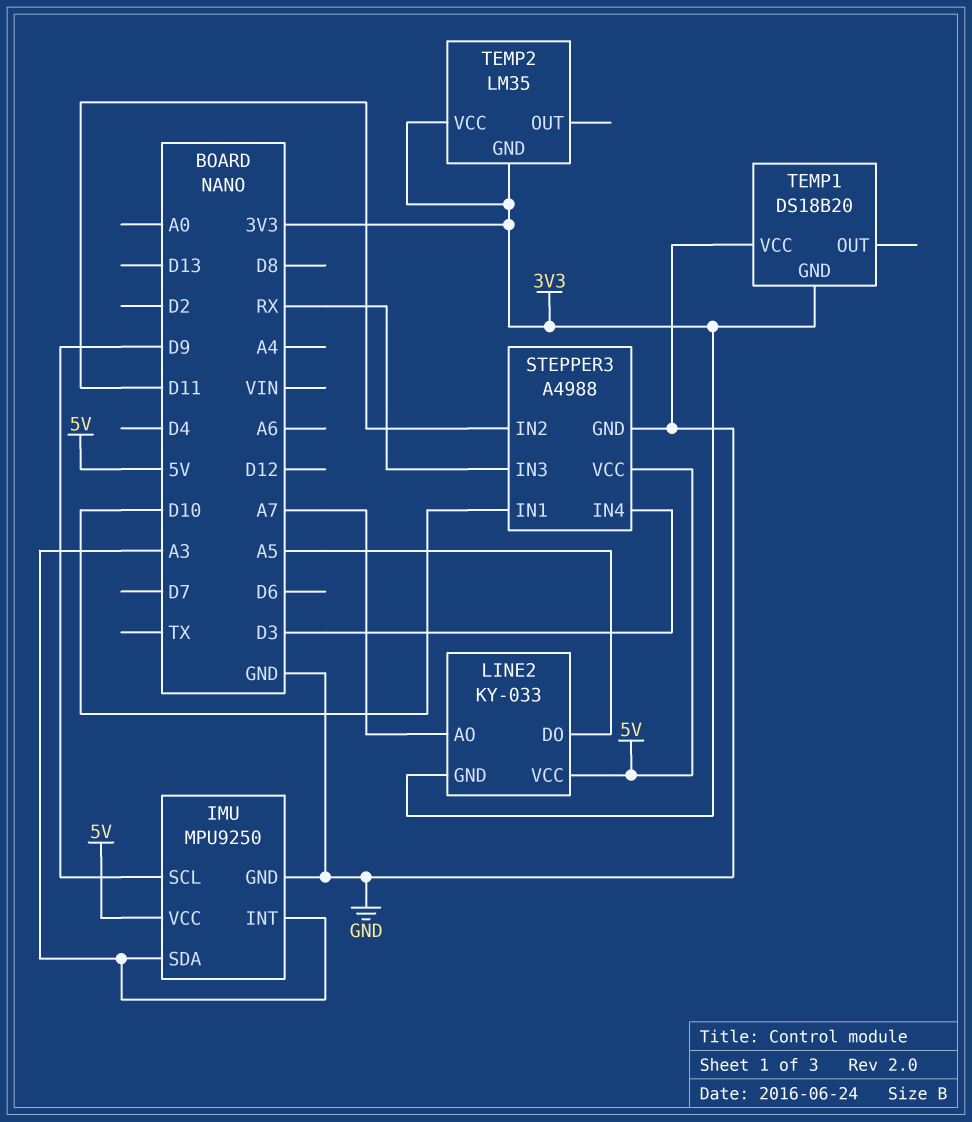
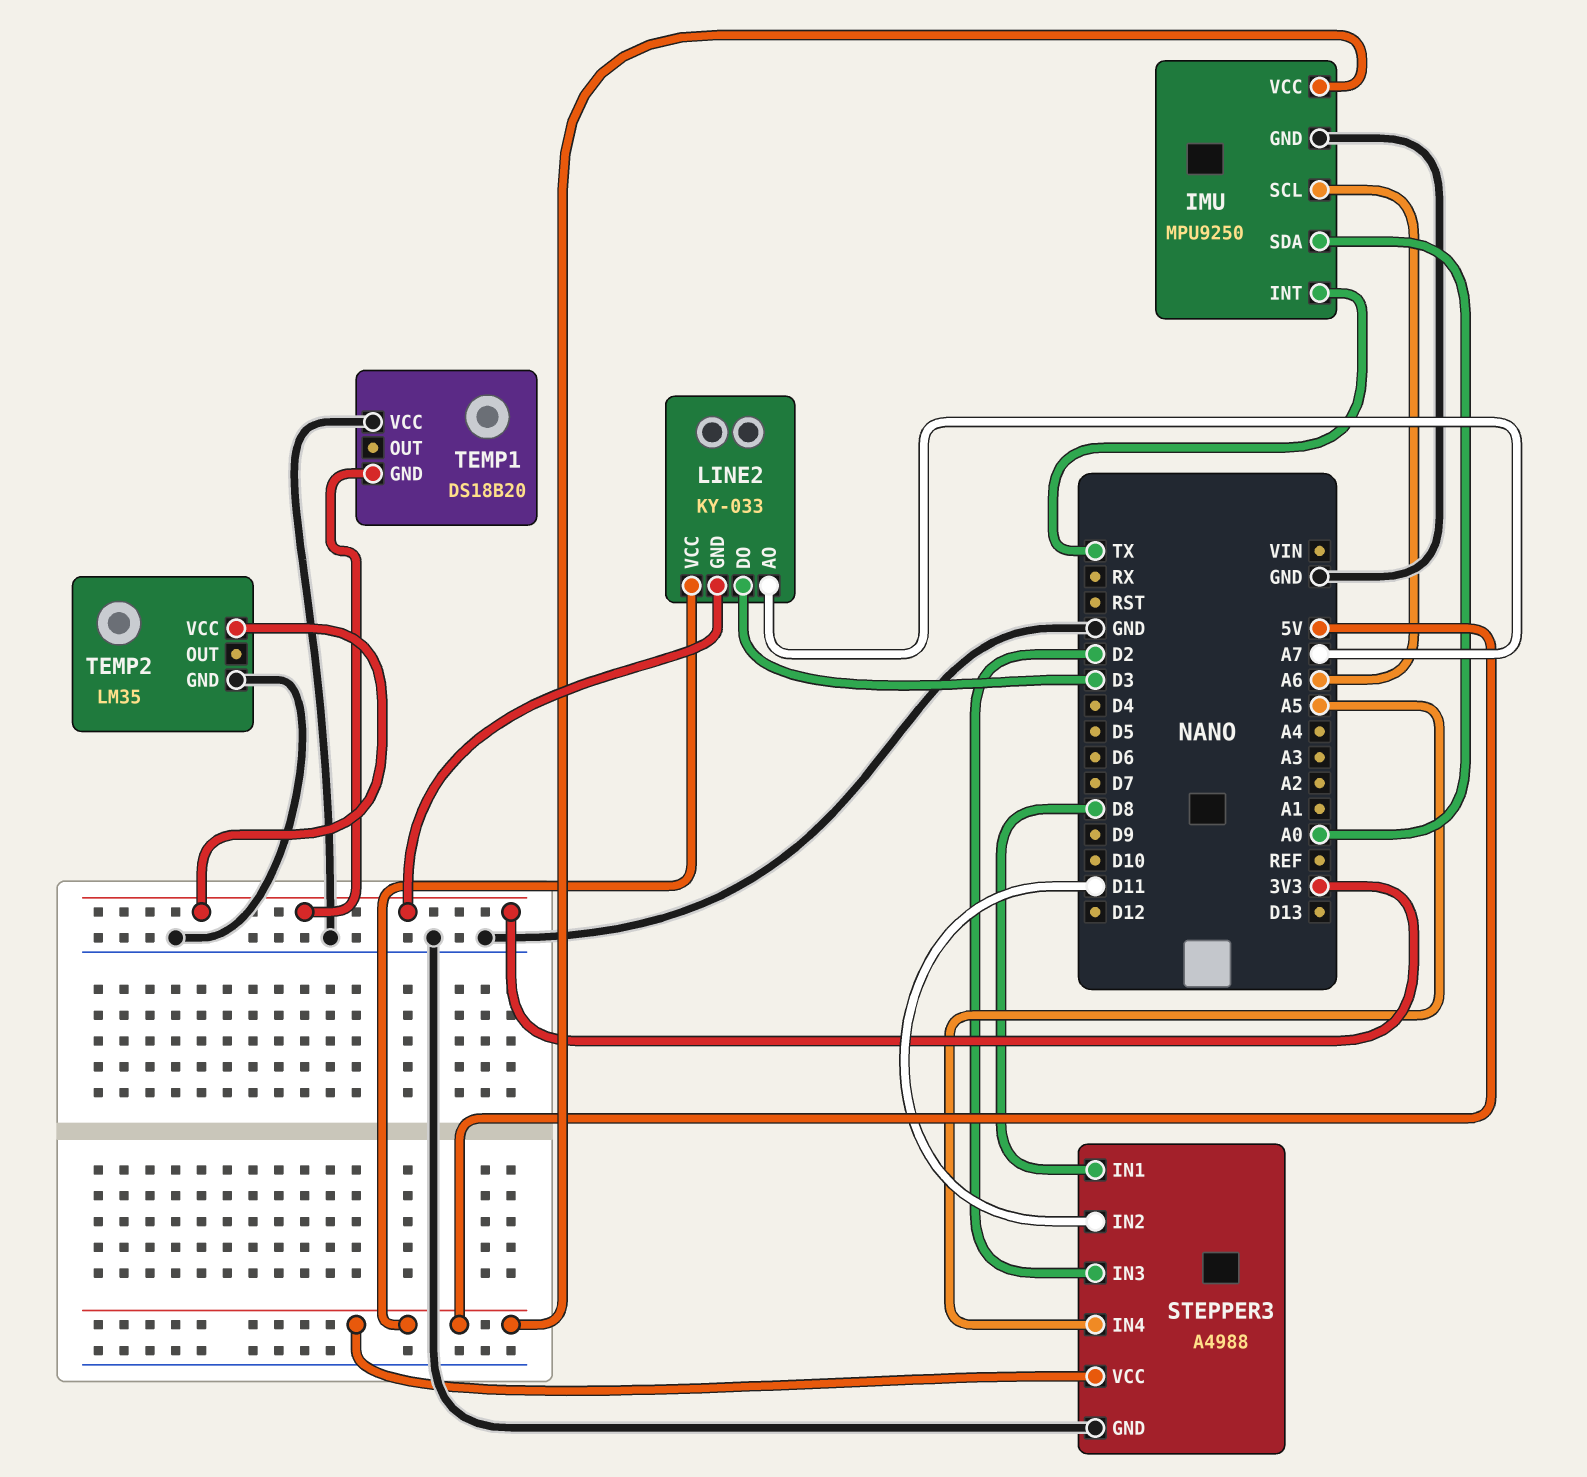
IMU pin INT: A3 -> TX
IMU pin SCL: D9 -> A6
IMU pin SDA: A3 -> A0
LINE2 pin DO: A5 -> D3
STEPPER3 pin IN1: D10 -> D8
STEPPER3 pin IN3: RX -> D2
STEPPER3 pin IN4: D3 -> A5
TEMP2 pin GND: 3V3 -> GND

